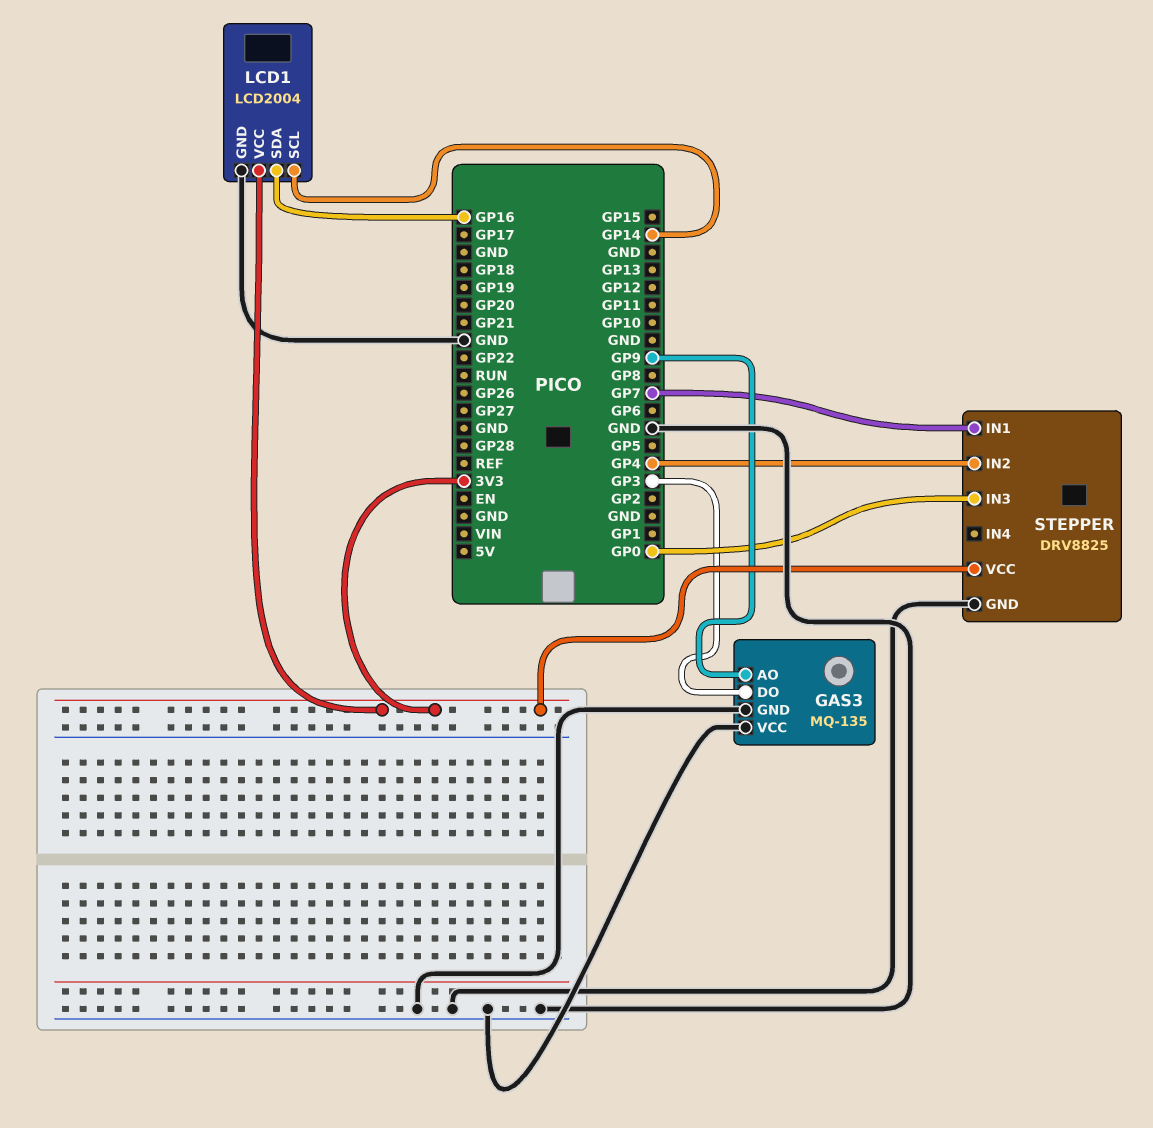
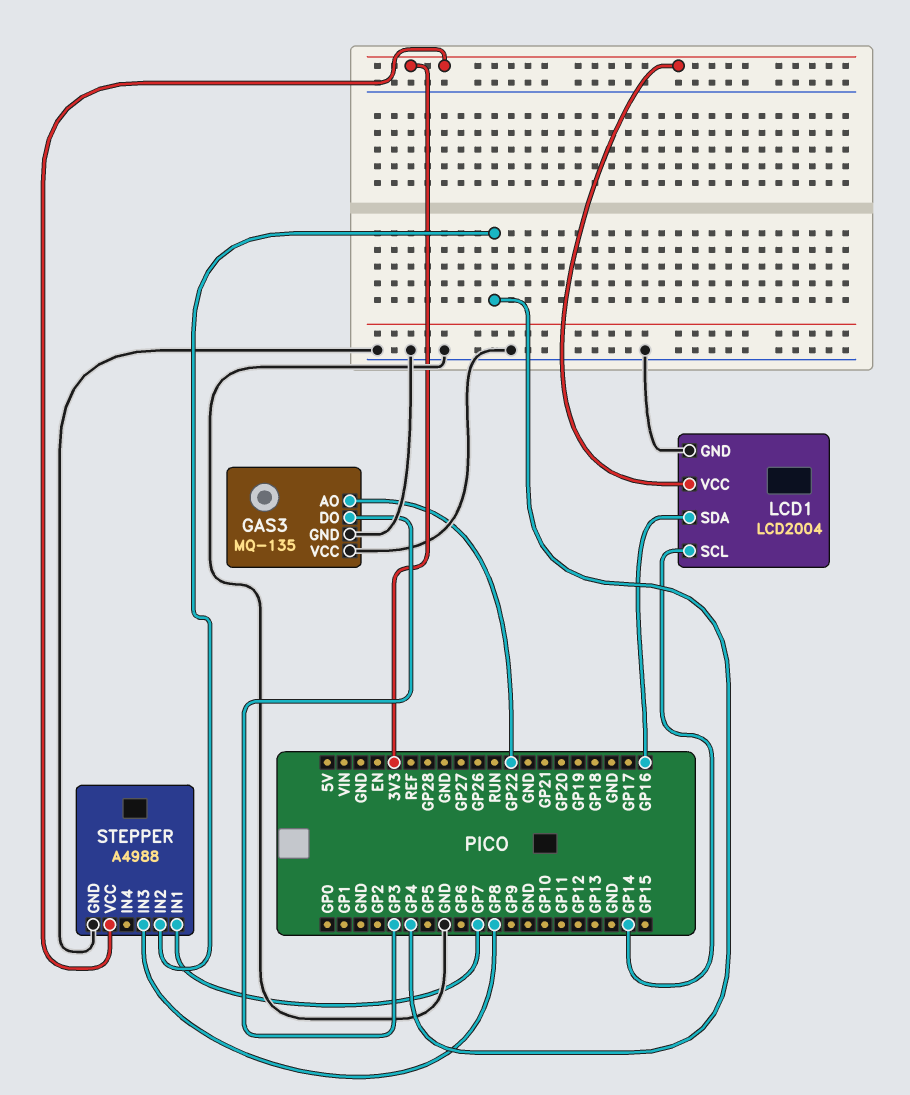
GAS3 pin AO: GP9 -> GP22
STEPPER: DRV8825 -> A4988
STEPPER pin IN3: GP0 -> GP8

